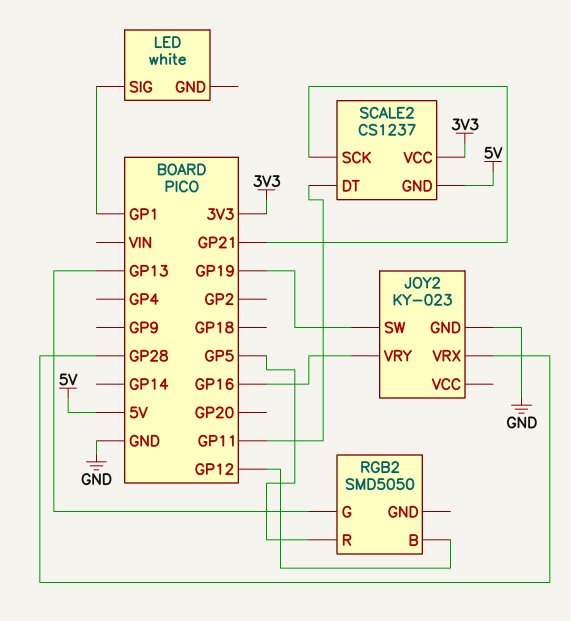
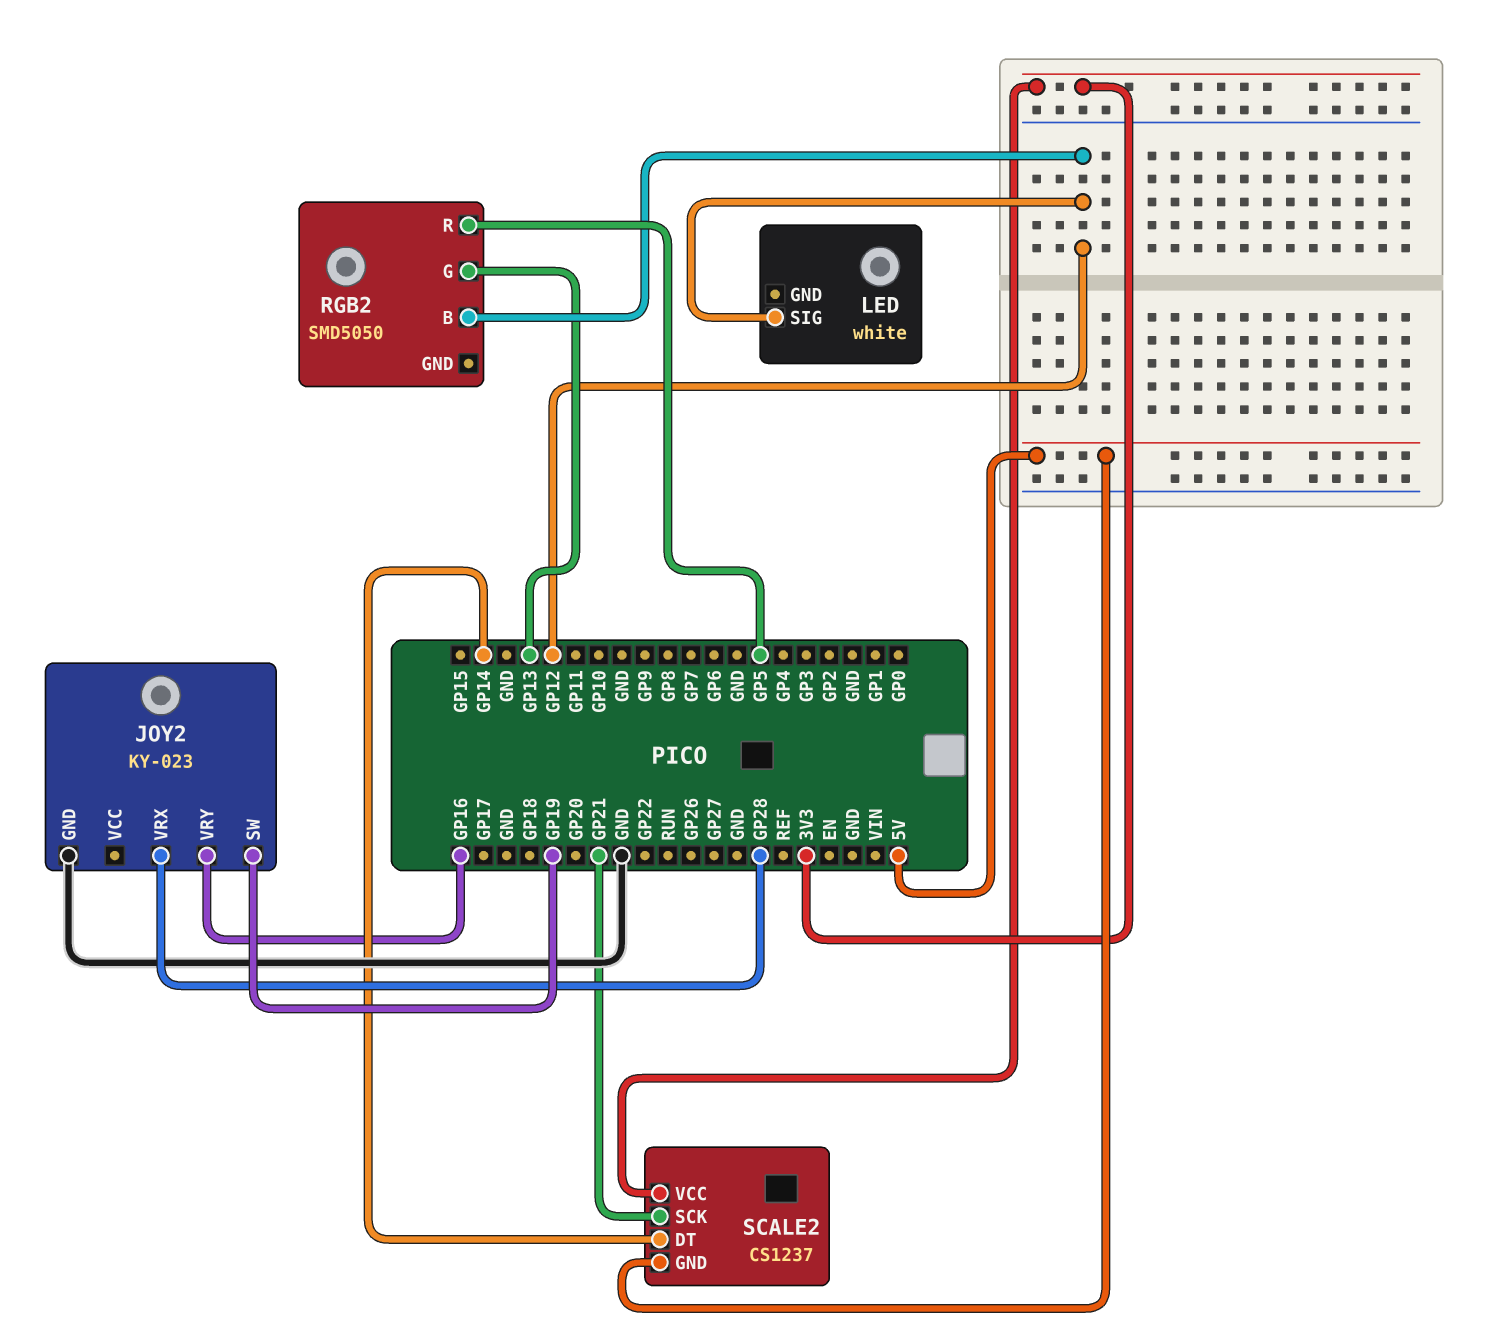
LED pin SIG: GP1 -> GP12
SCALE2 pin DT: GP11 -> GP14

